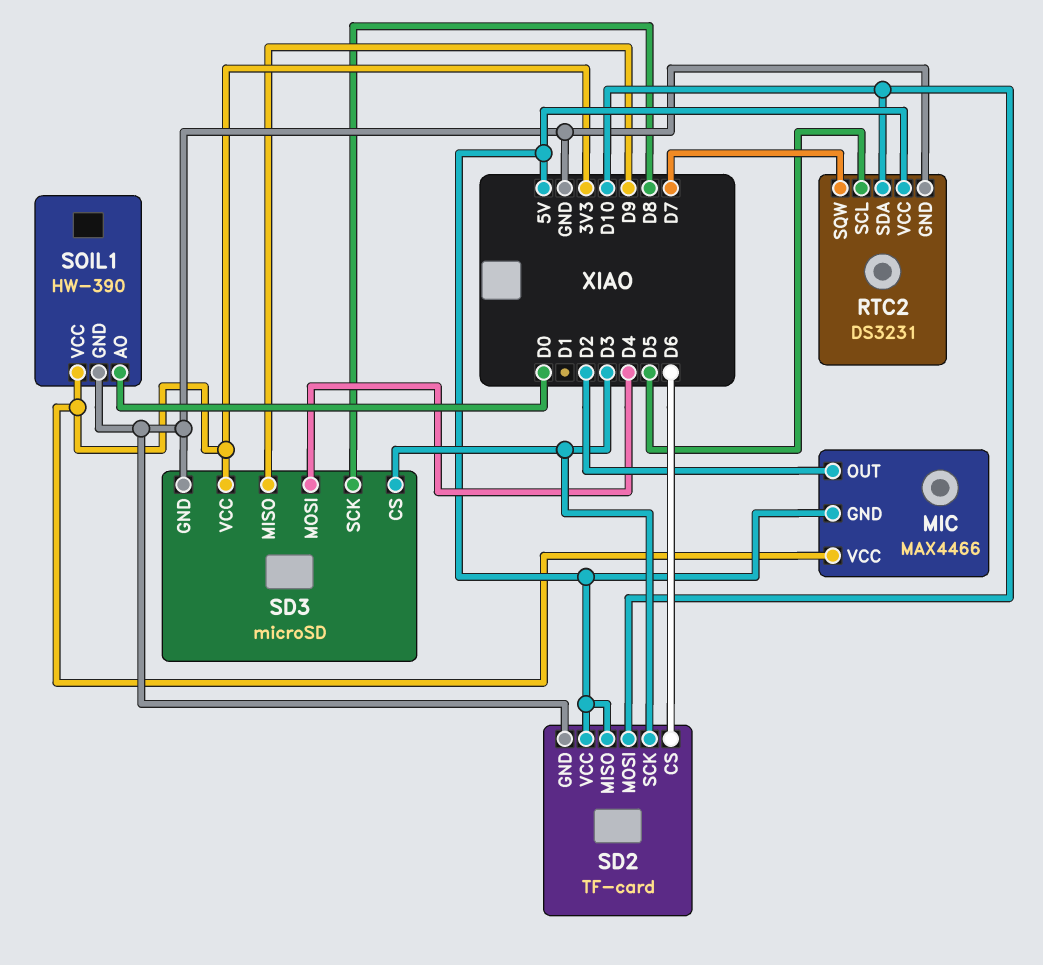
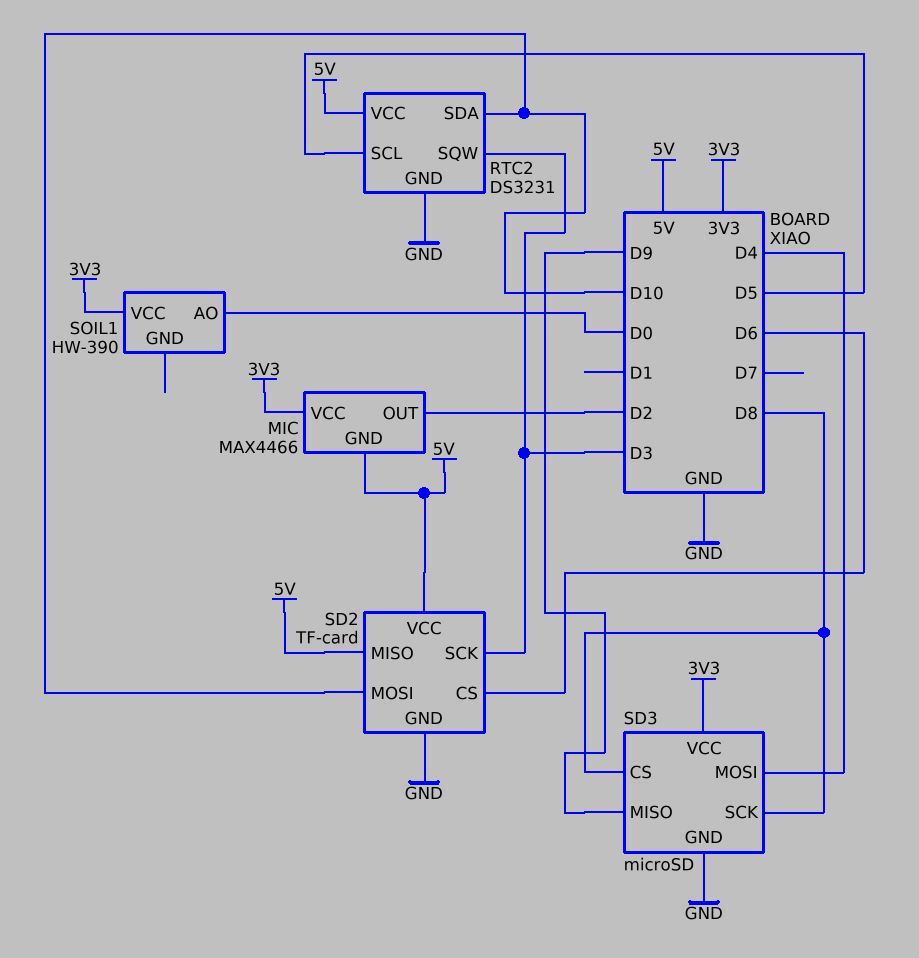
RTC2 pin SQW: D7 -> D3
SD3 pin CS: D3 -> D8
SOIL1 pin GND: GND -> none

